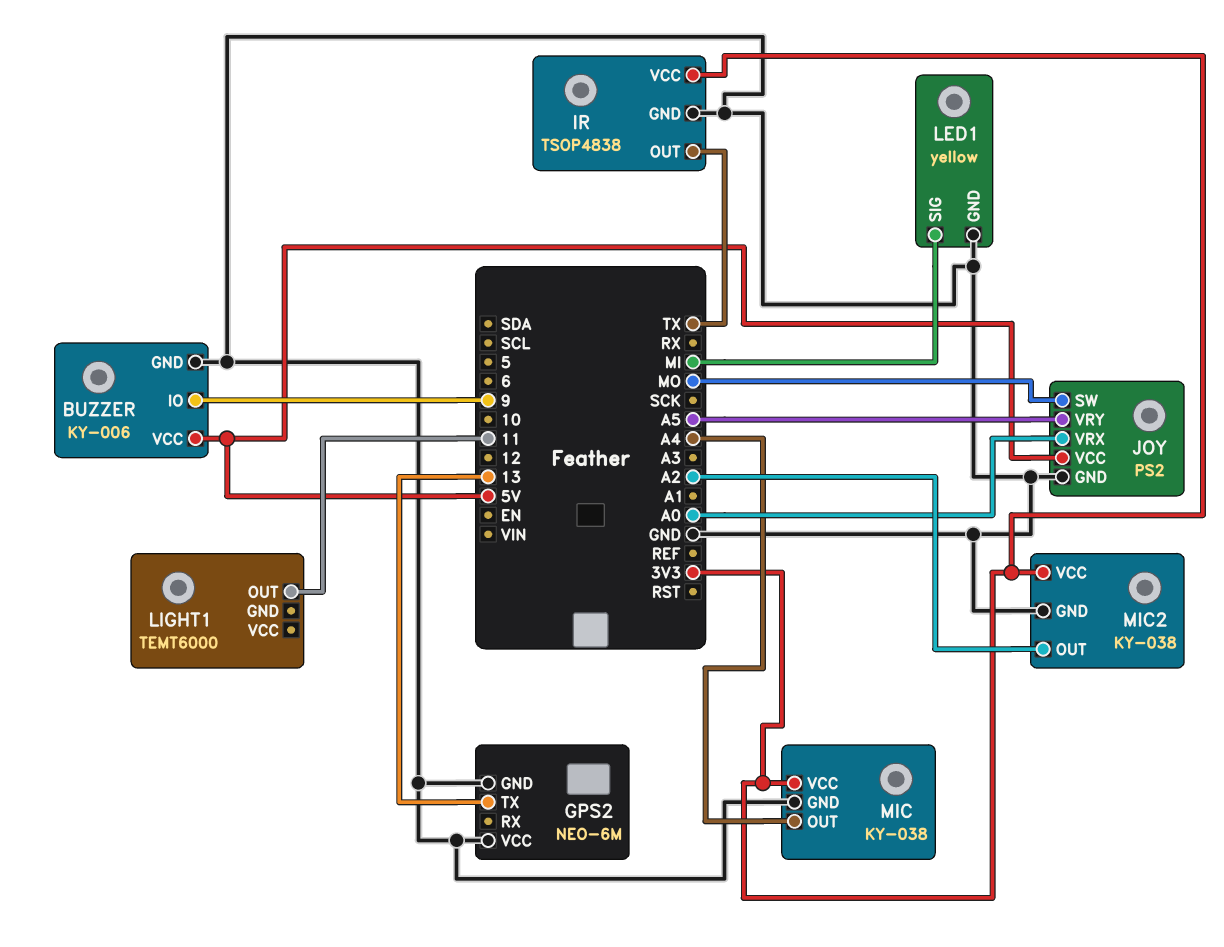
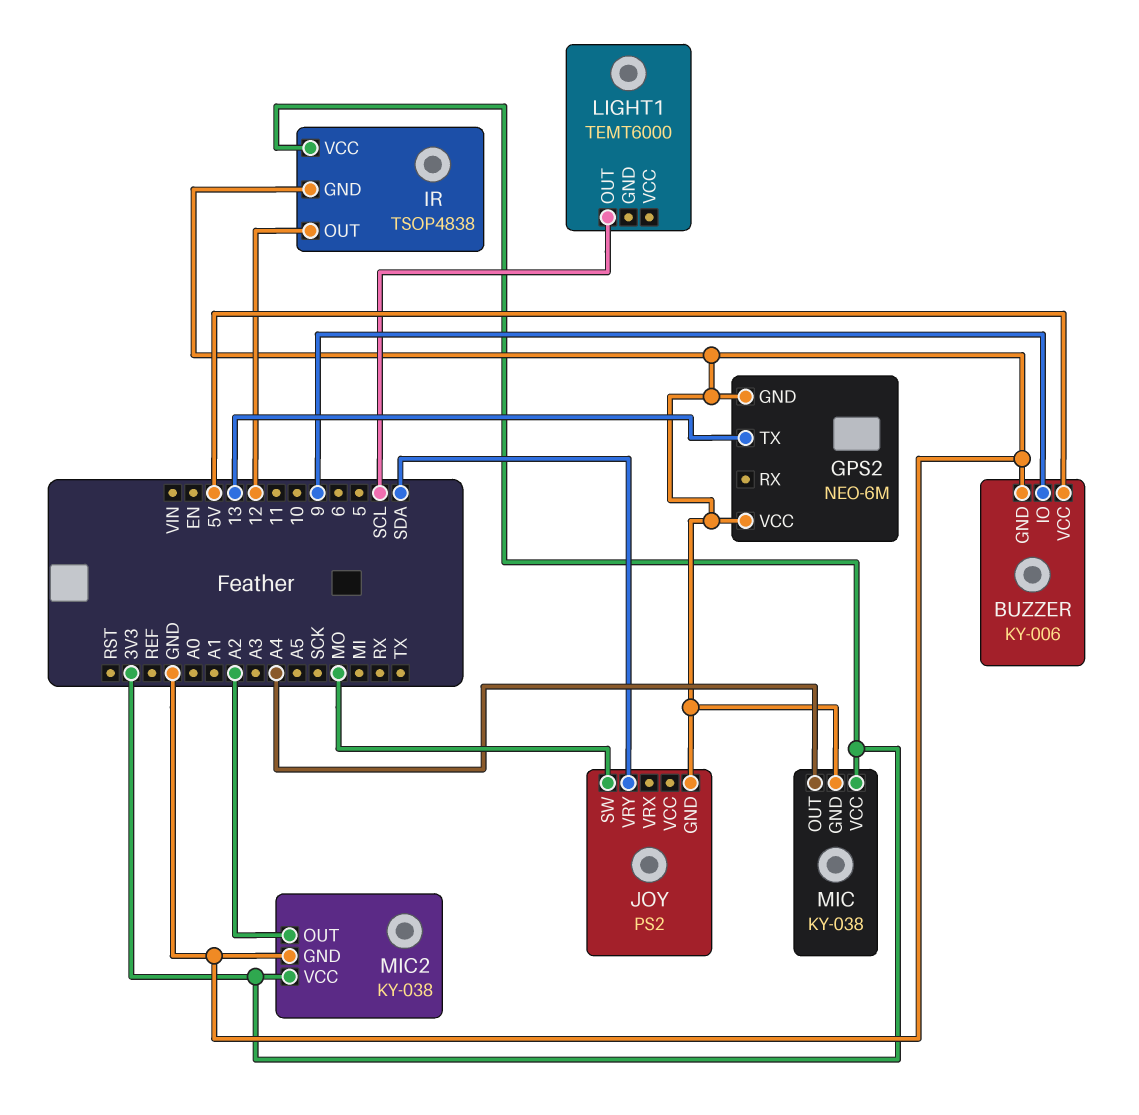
IR pin OUT: TX -> 12
JOY pin VCC: 5V -> none
JOY pin VRX: A0 -> none
JOY pin VRY: A5 -> SDA
LED1: yellow -> none
LED1 pin GND: GND -> none
LED1 pin SIG: MI -> none
LIGHT1 pin OUT: 11 -> SCL

